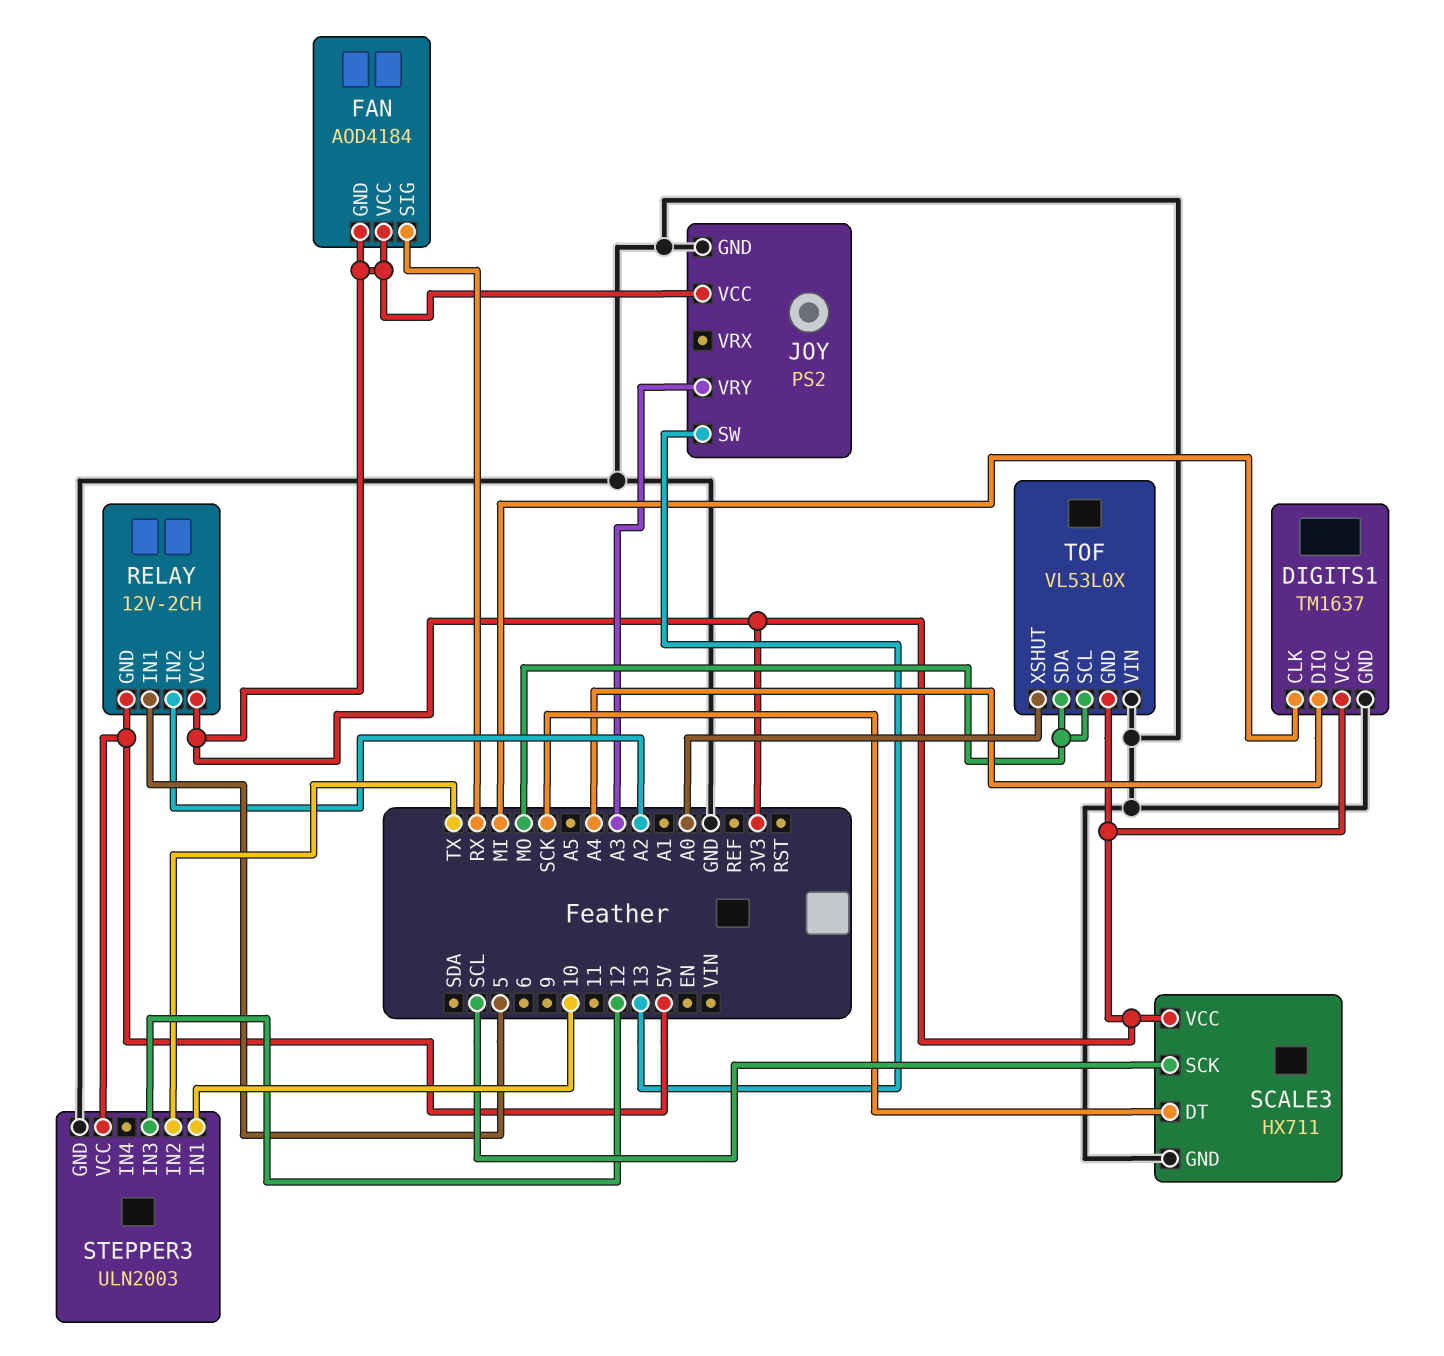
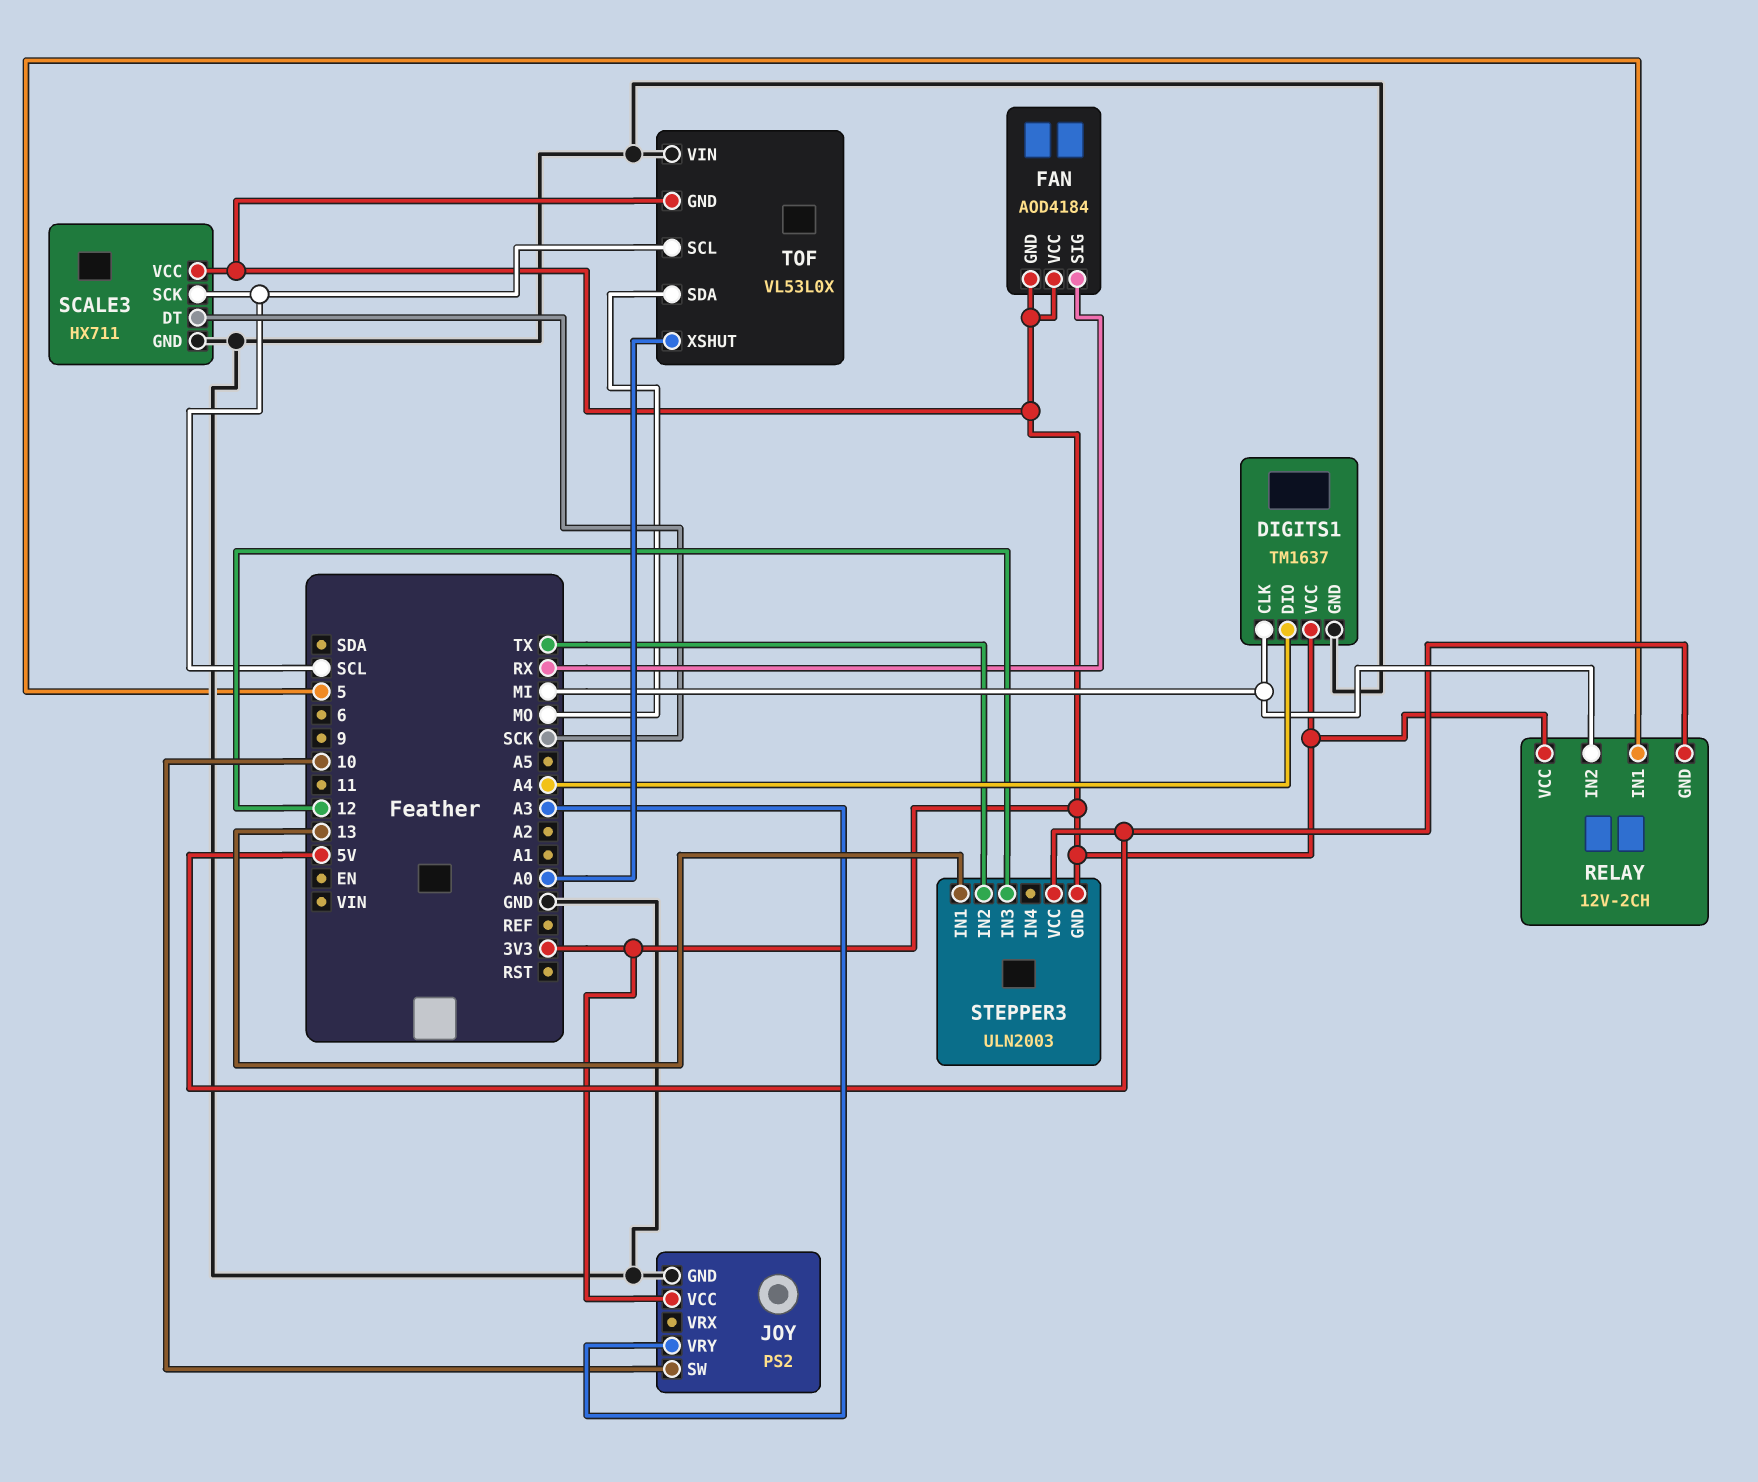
JOY pin SW: 13 -> 10
RELAY pin IN2: A2 -> MI
STEPPER3 pin GND: GND -> 3V3
STEPPER3 pin IN1: 10 -> 13
TOF pin SCL: MO -> SCL

